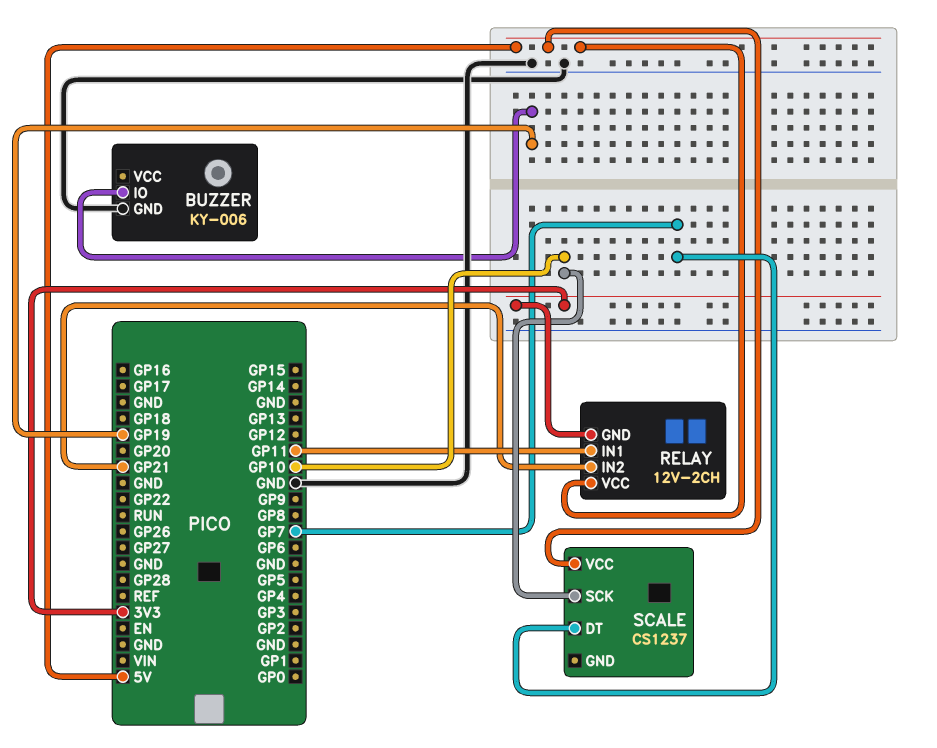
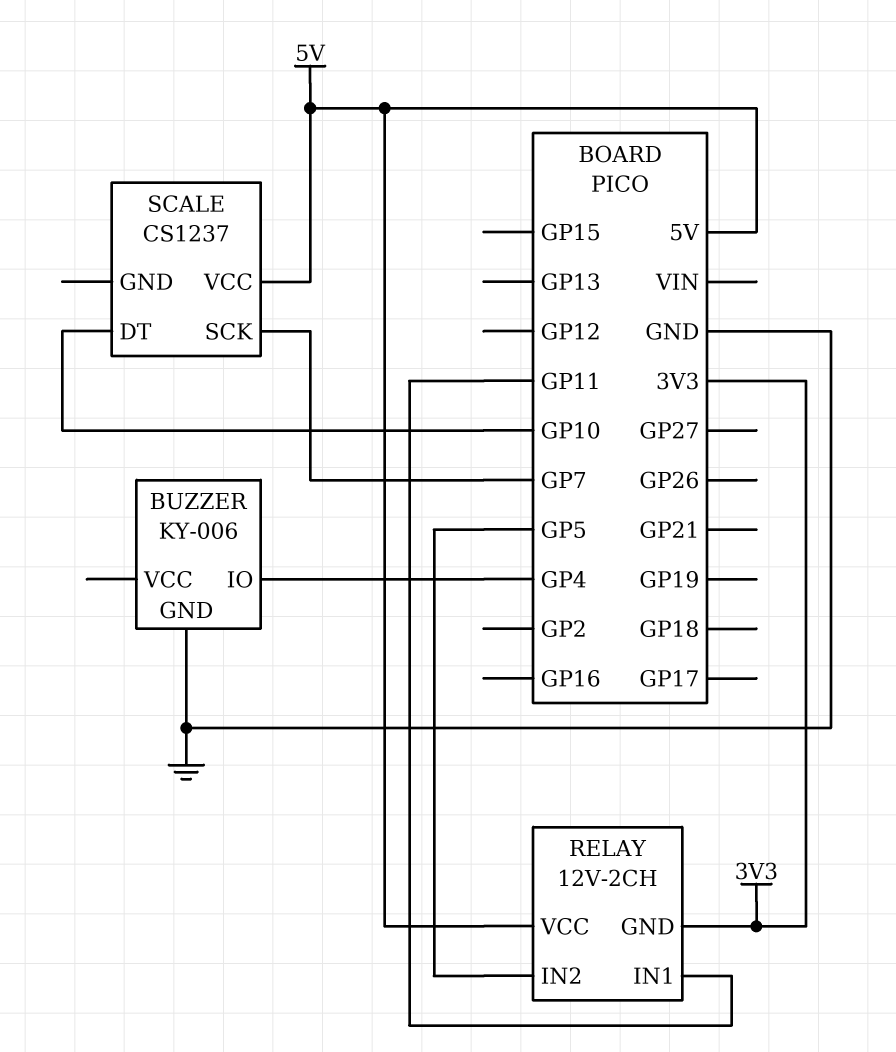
BUZZER pin IO: GP19 -> GP4
RELAY pin IN2: GP21 -> GP5
SCALE pin DT: GP7 -> GP10
SCALE pin SCK: GP10 -> GP7

